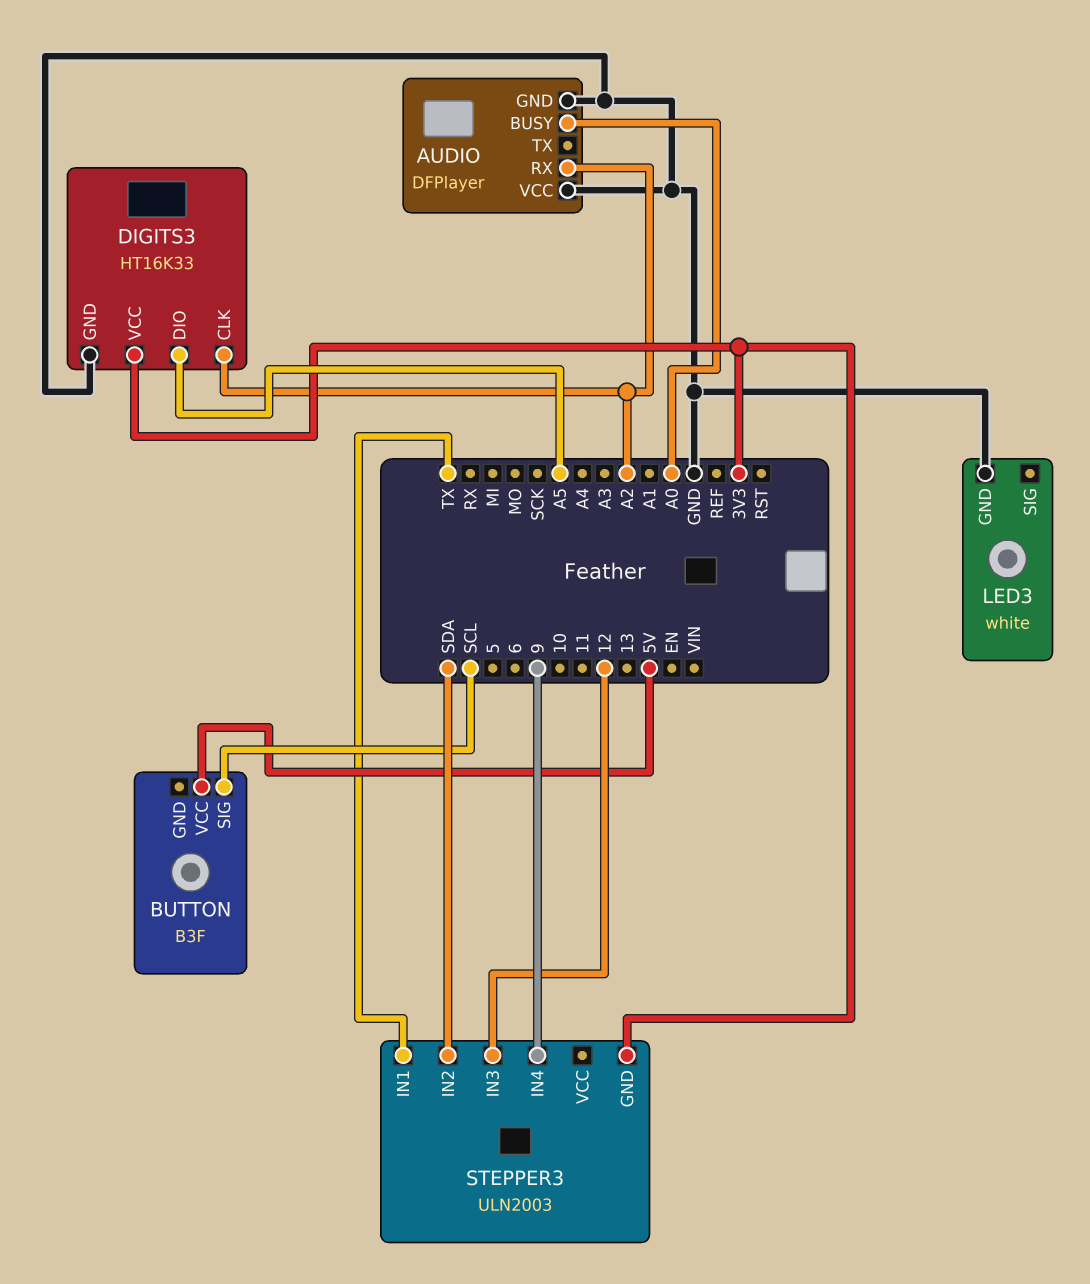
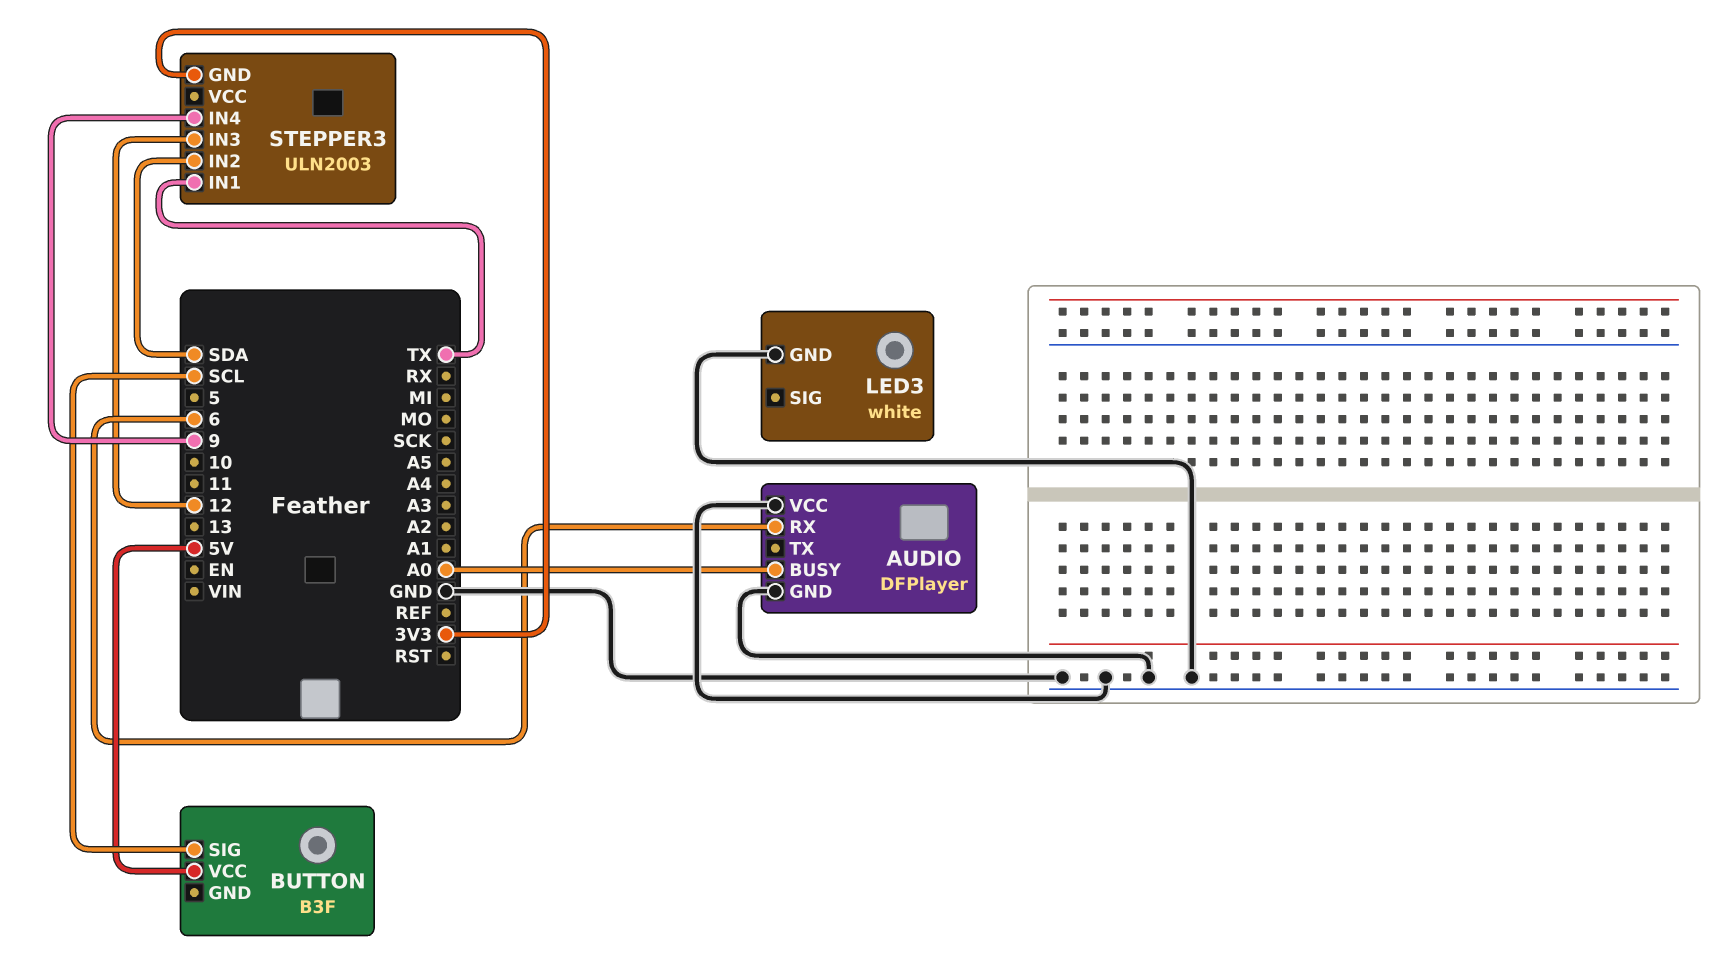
AUDIO pin RX: A2 -> 6
DIGITS3: HT16K33 -> none
DIGITS3 pin CLK: A2 -> none
DIGITS3 pin DIO: A5 -> none
DIGITS3 pin GND: GND -> none
DIGITS3 pin VCC: 3V3 -> none

